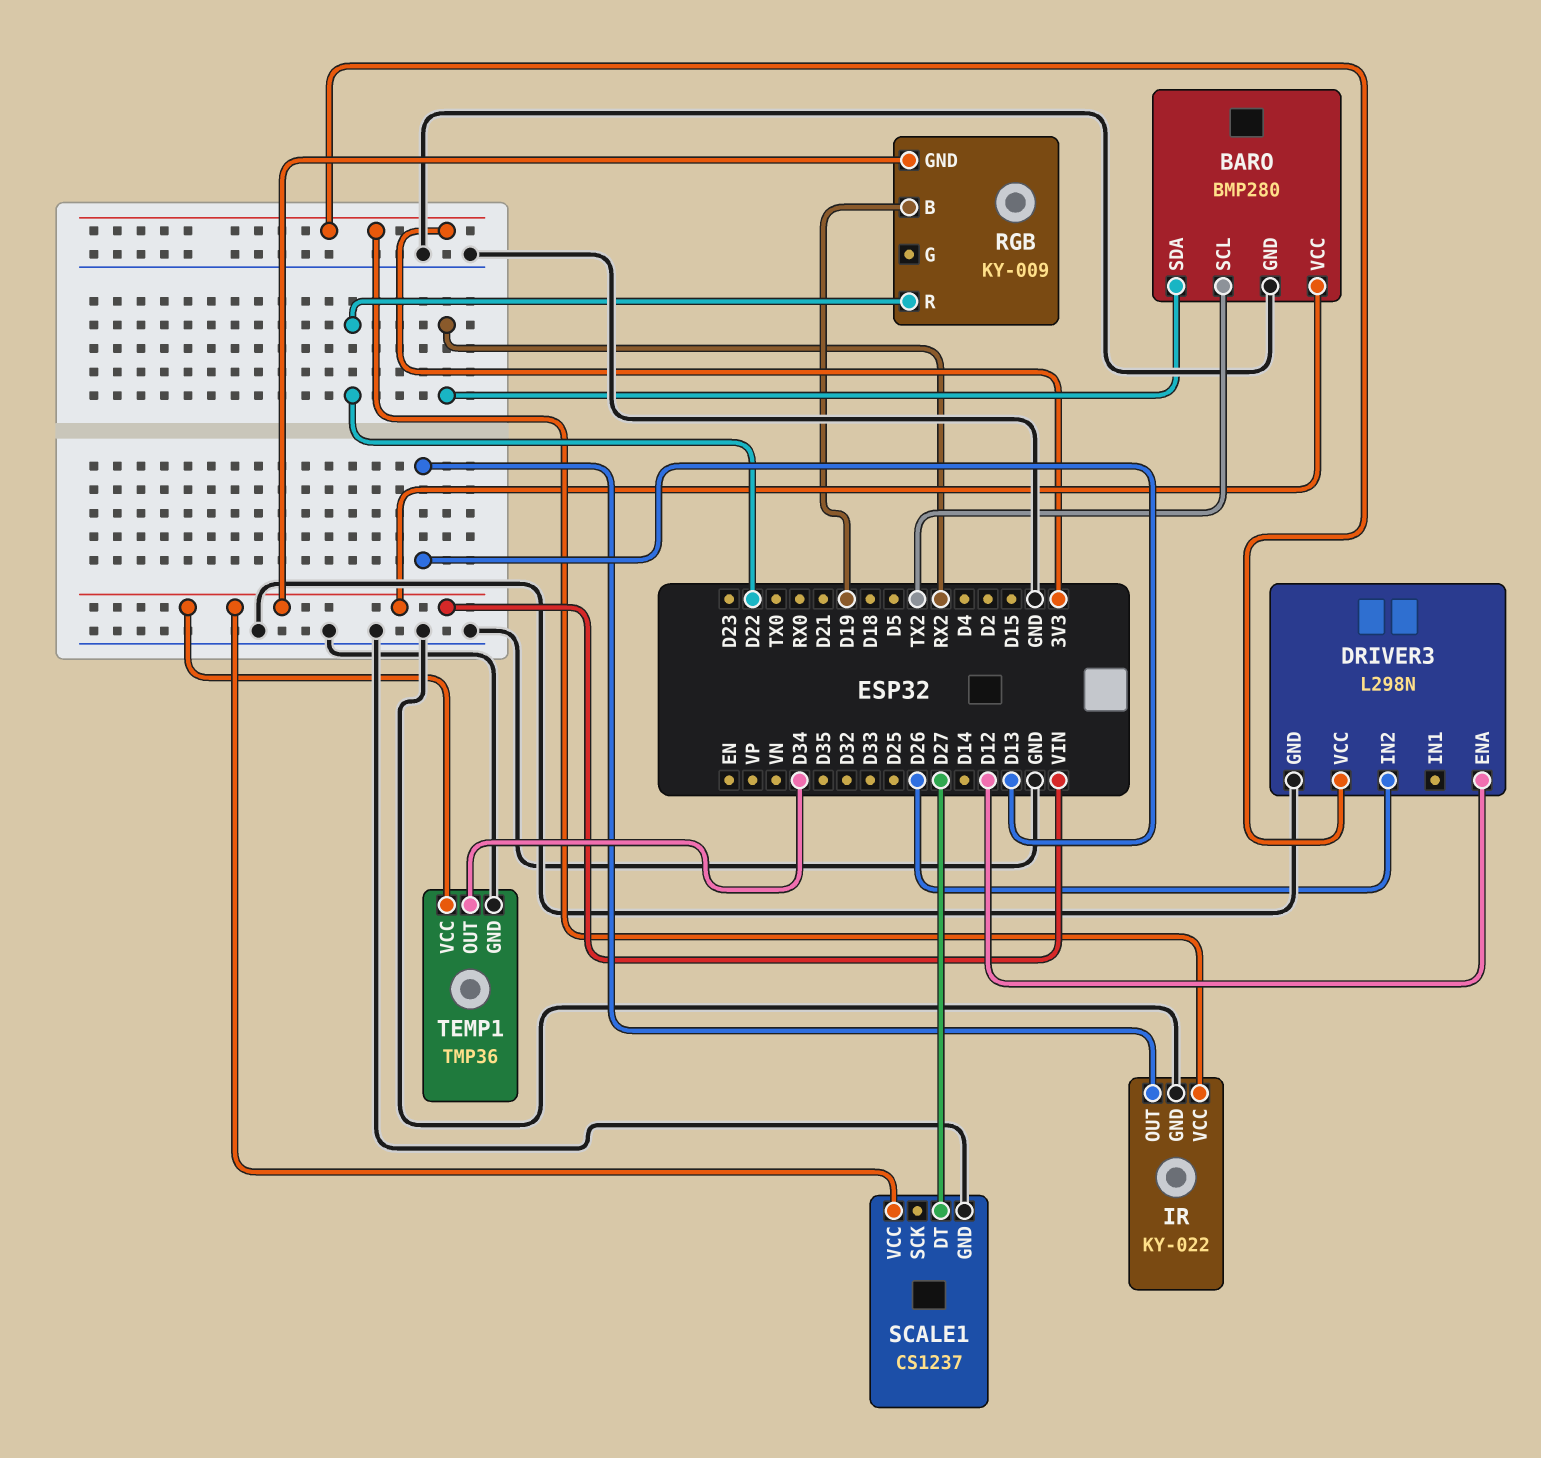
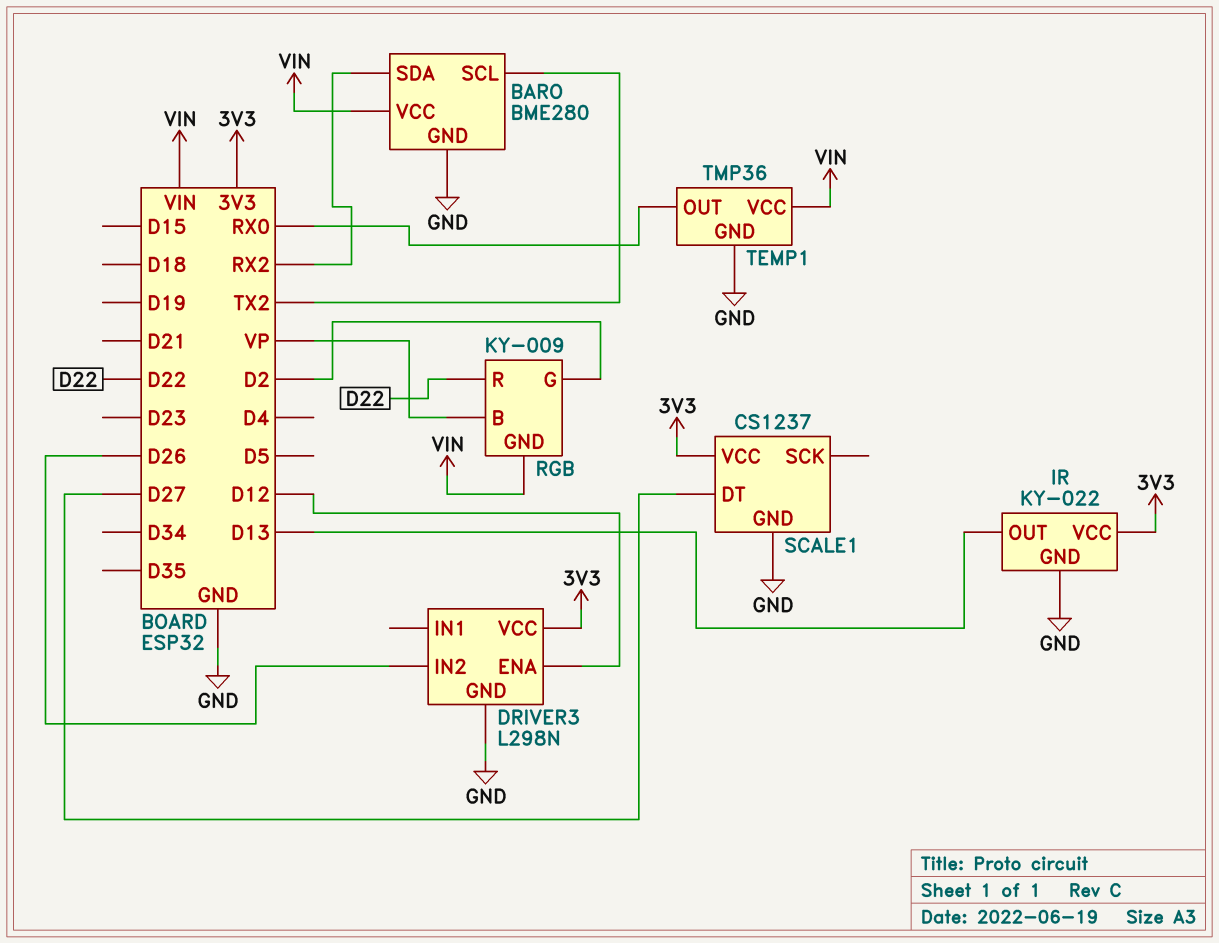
BARO: BMP280 -> BME280
RGB pin B: D19 -> VP
RGB pin G: none -> D2
SCALE1 pin VCC: VIN -> 3V3
TEMP1 pin OUT: D34 -> RX0

